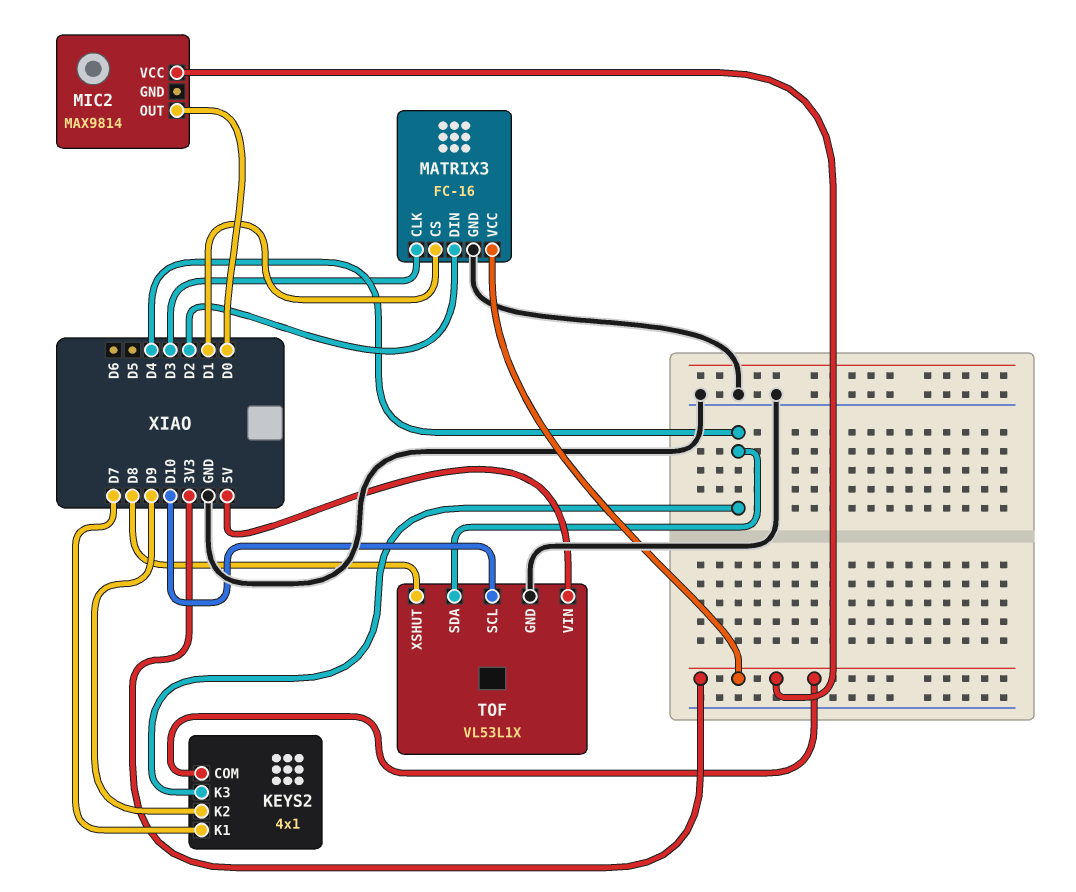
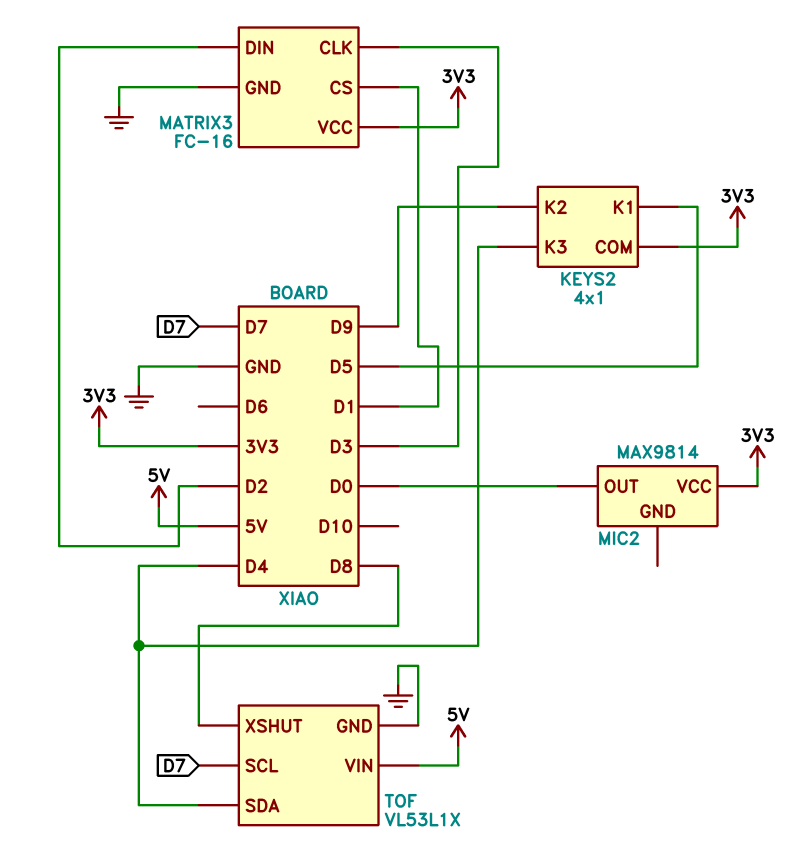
KEYS2 pin K1: D7 -> D5
TOF pin SCL: D10 -> D7

